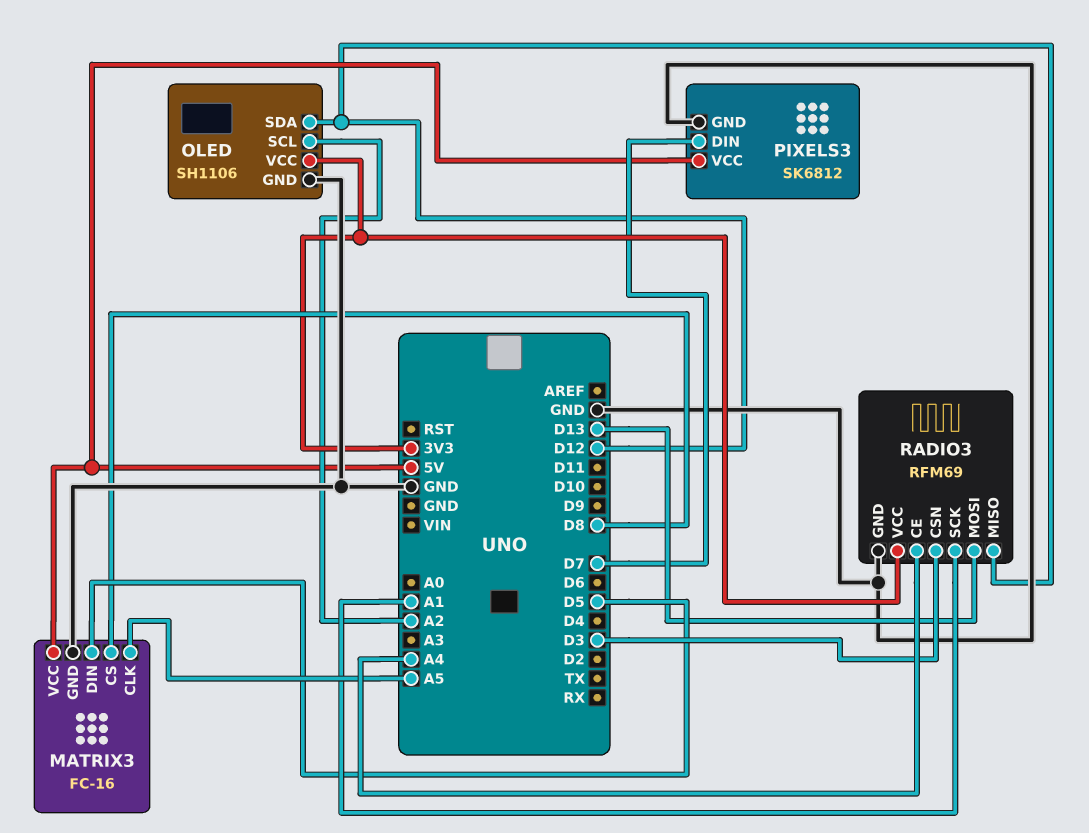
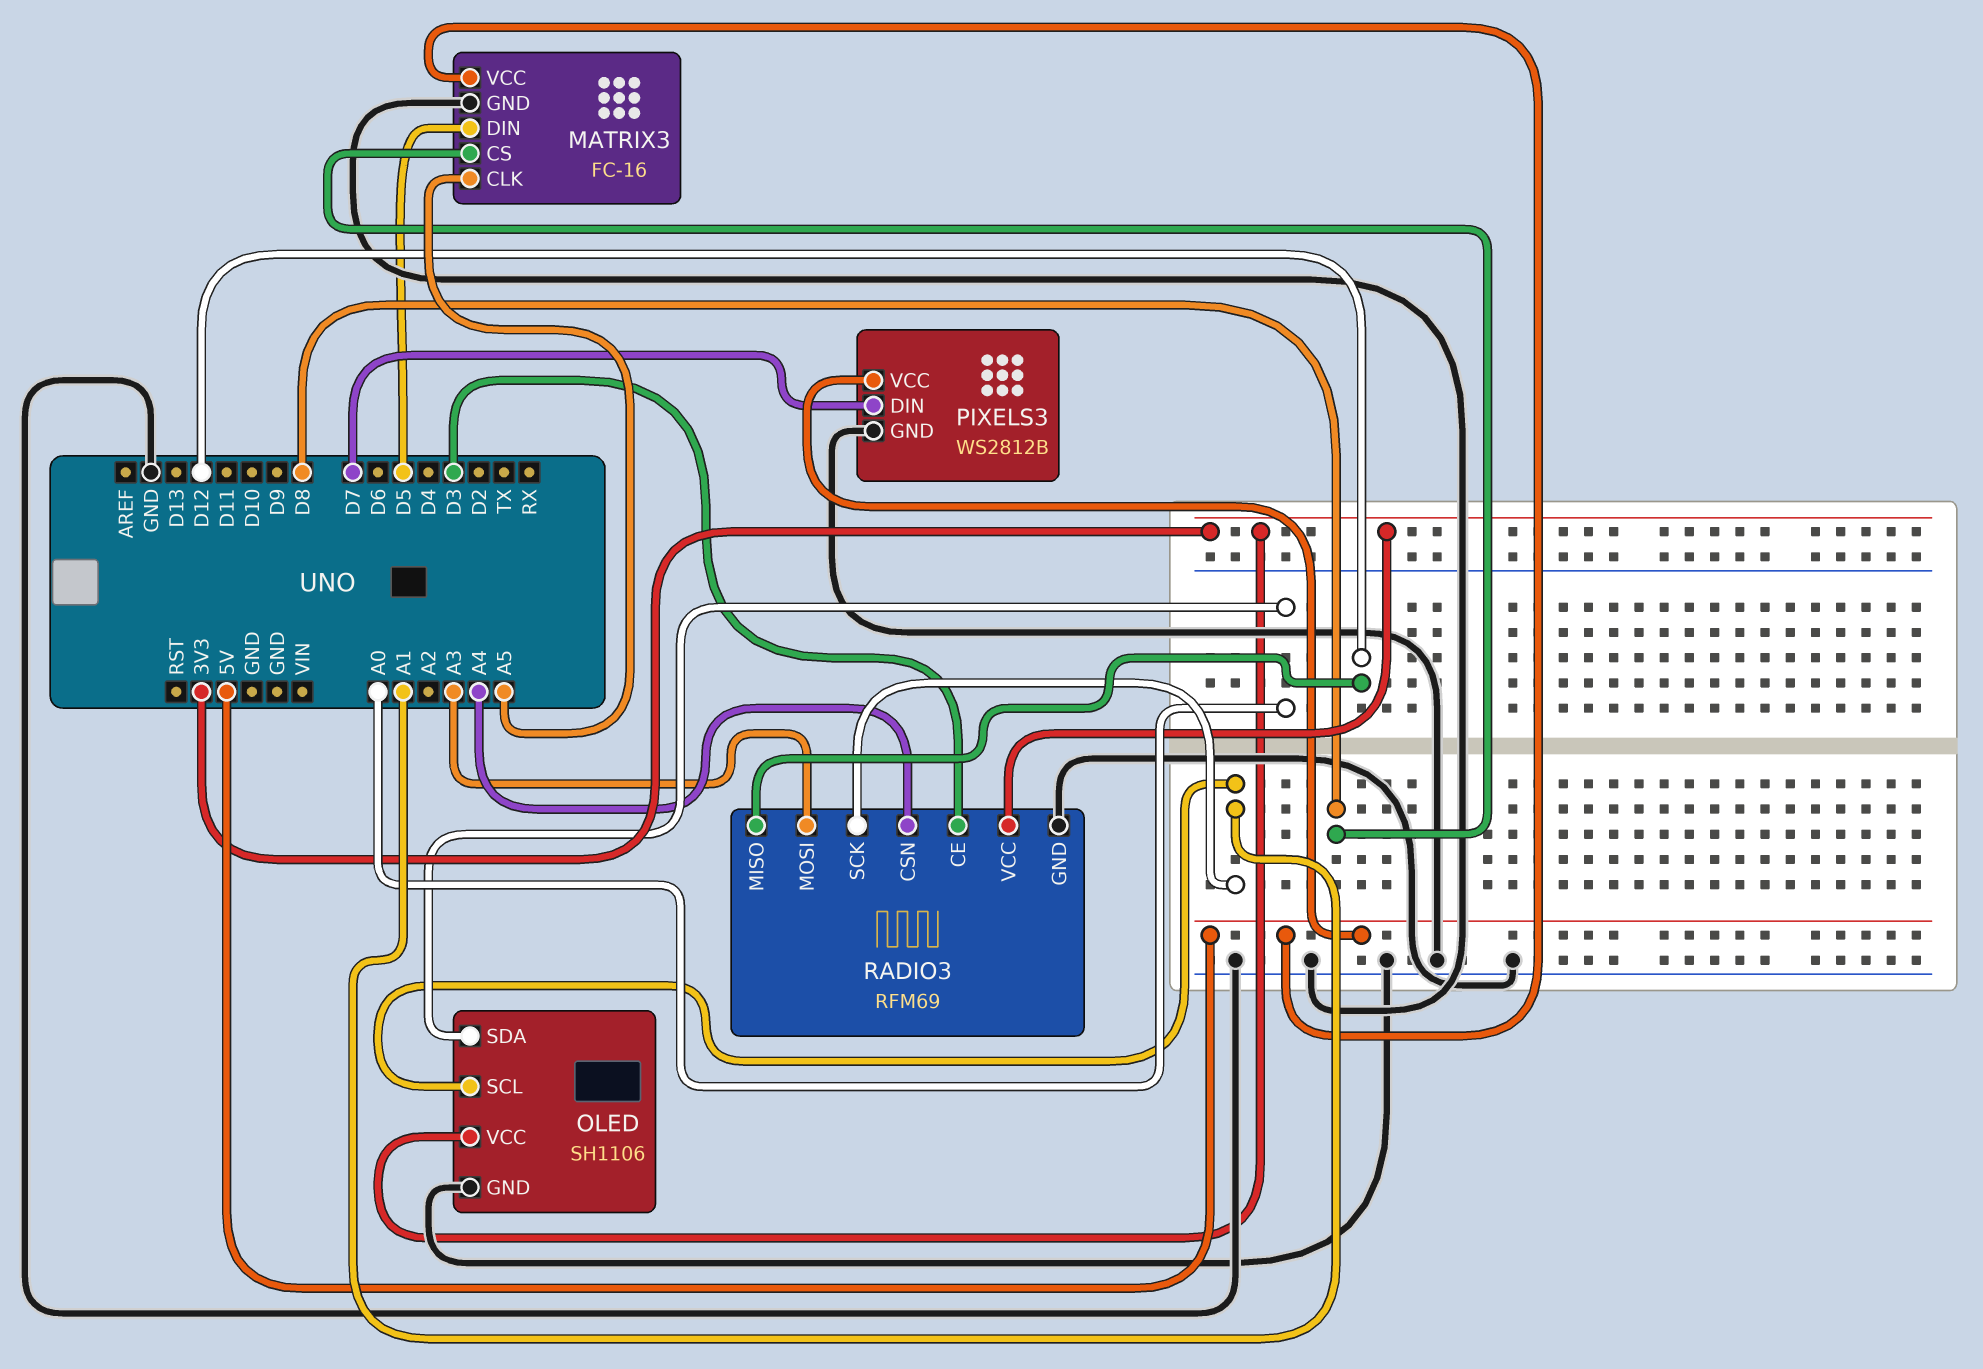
OLED pin SCL: A2 -> A1
OLED pin SDA: D12 -> A0
PIXELS3: SK6812 -> WS2812B
RADIO3 pin CE: A4 -> D3
RADIO3 pin CSN: D3 -> A4
RADIO3 pin MOSI: D13 -> A3

